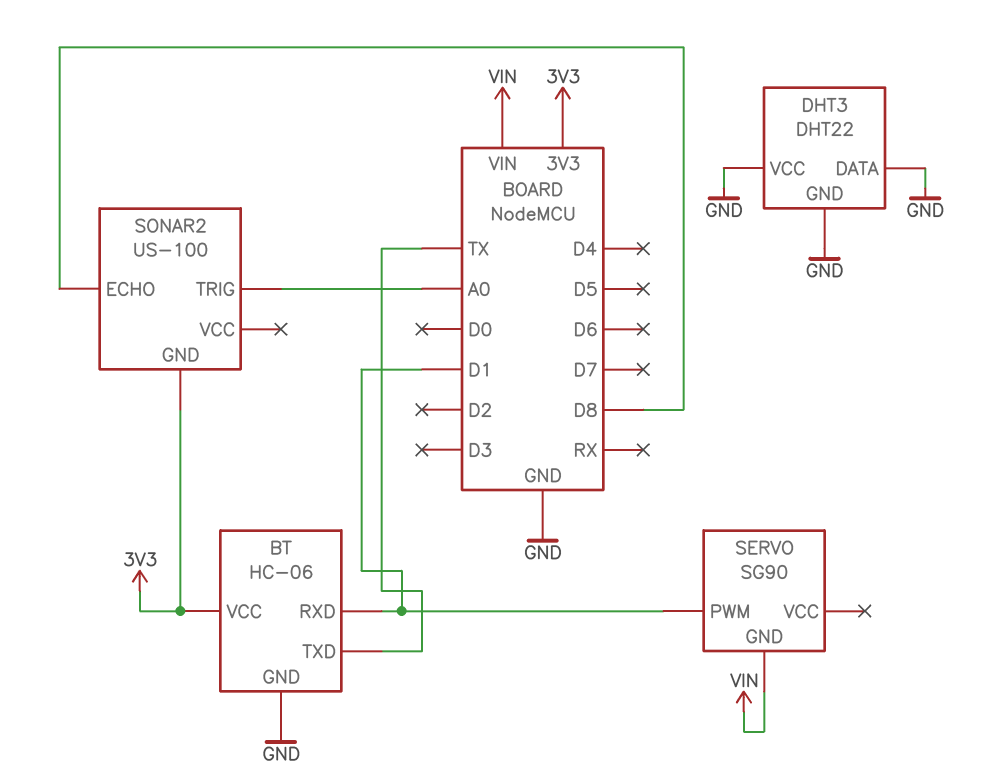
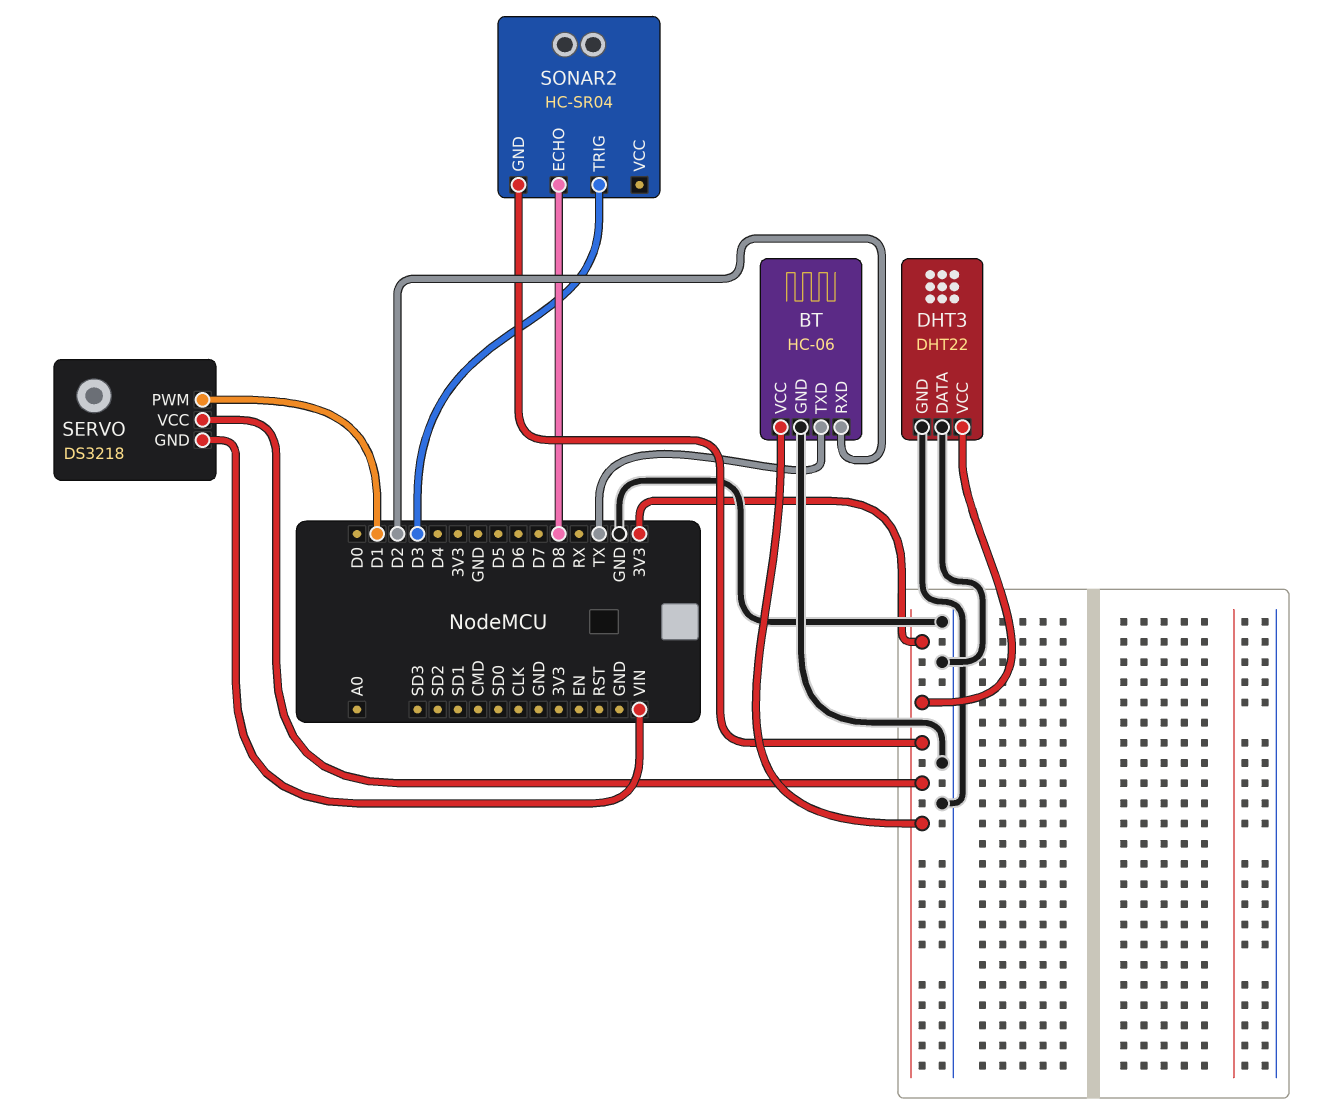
BT pin RXD: D1 -> D2
DHT3 pin VCC: GND -> 3V3
SERVO: SG90 -> DS3218
SERVO pin VCC: none -> 3V3
SONAR2: US-100 -> HC-SR04
SONAR2 pin TRIG: A0 -> D3

